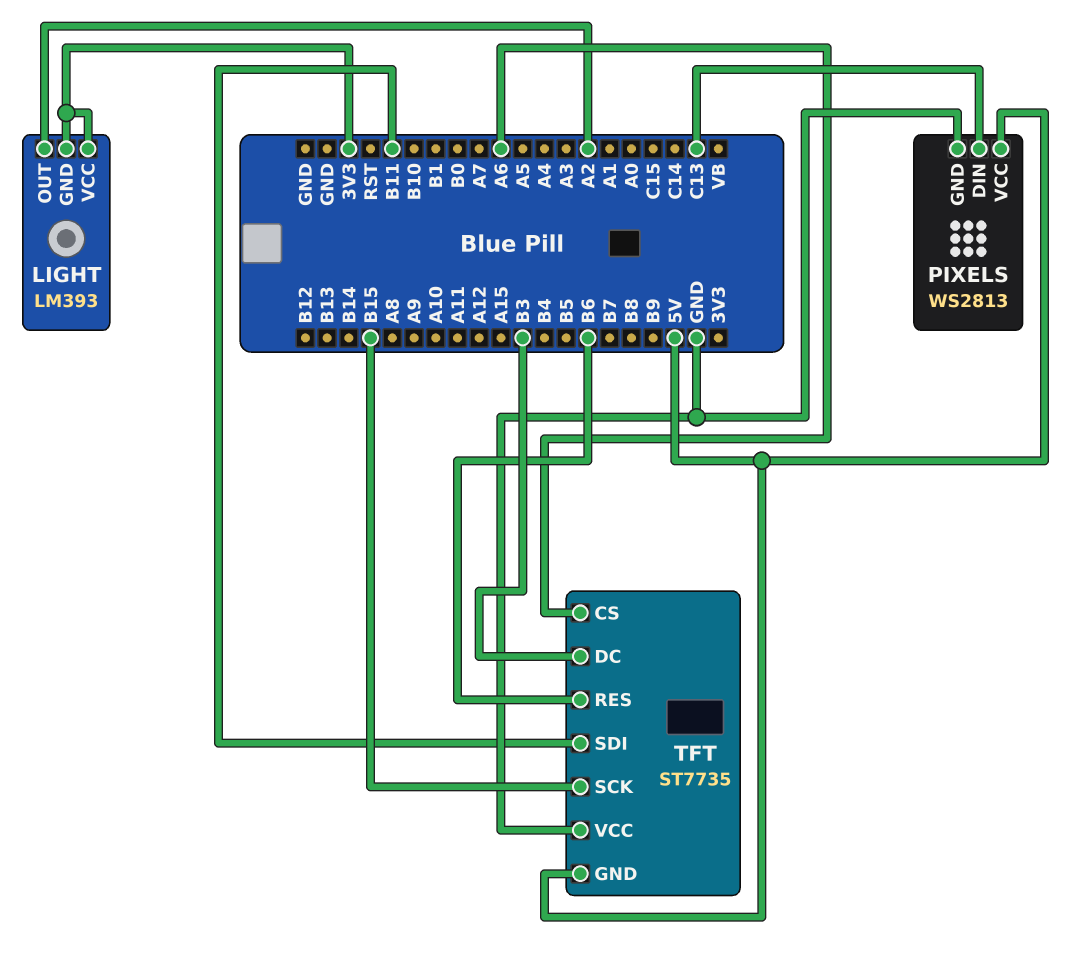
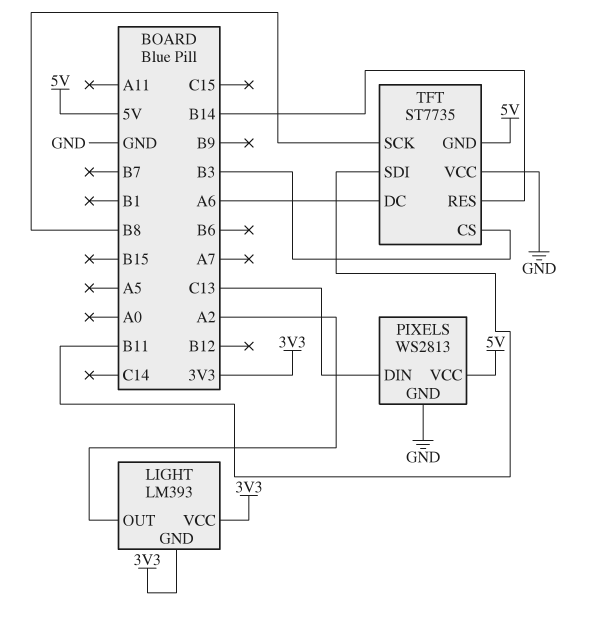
TFT pin CS: A6 -> B3
TFT pin DC: B3 -> A6
TFT pin RES: B6 -> B14
TFT pin SCK: B15 -> B8

